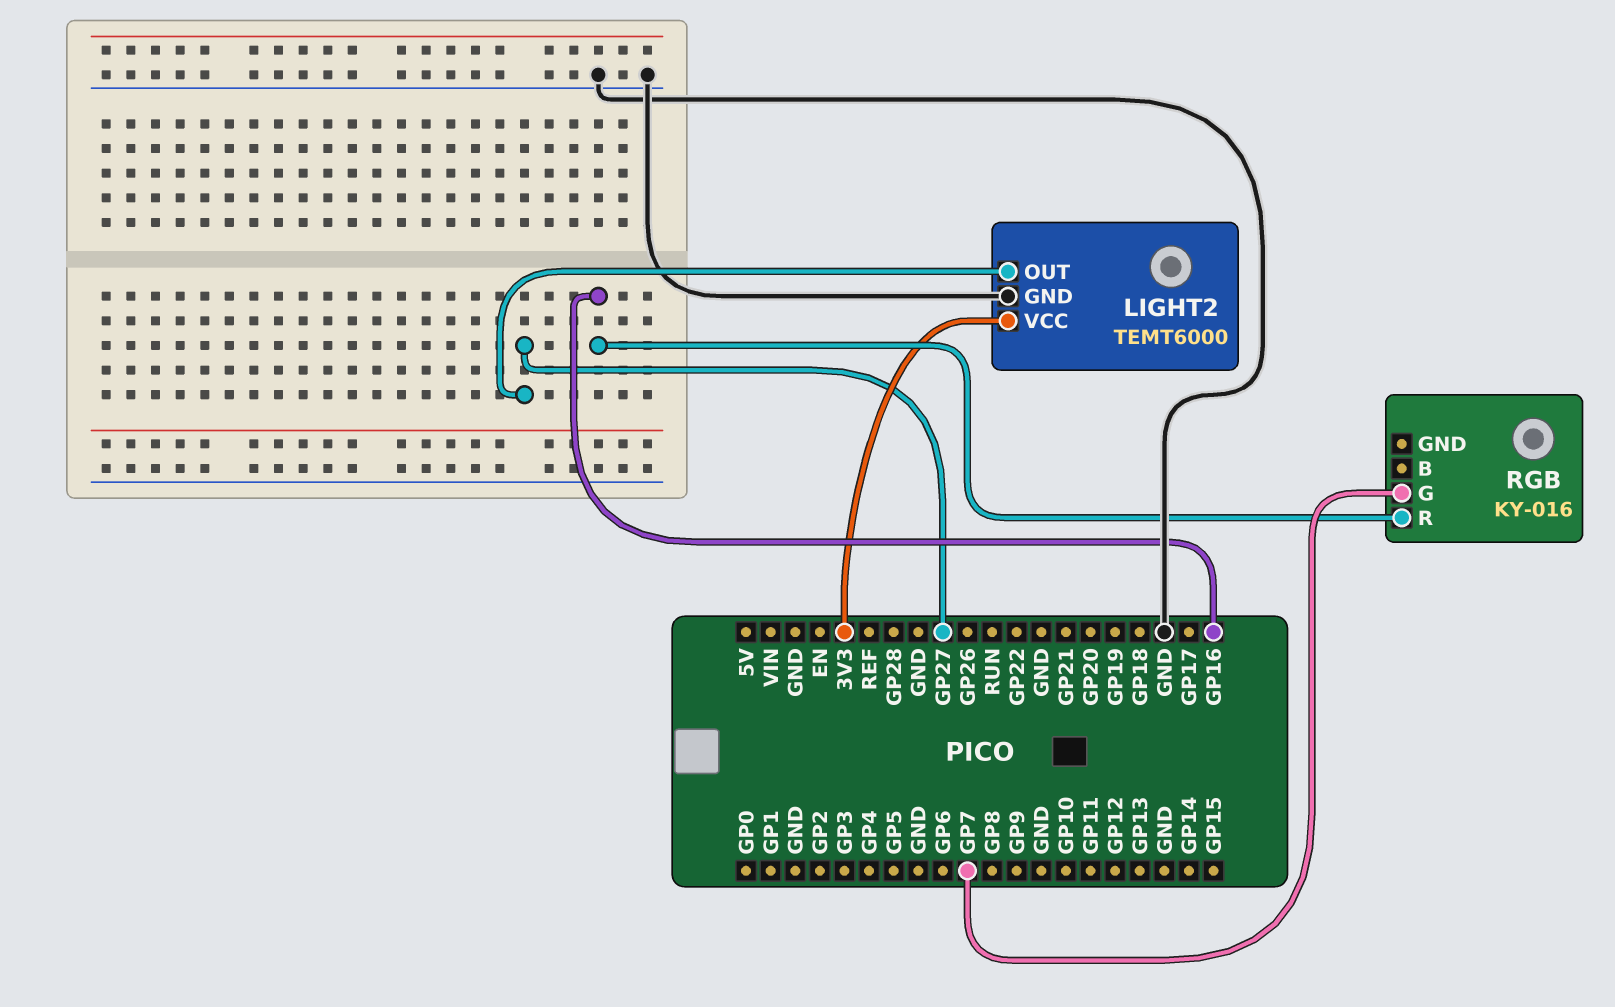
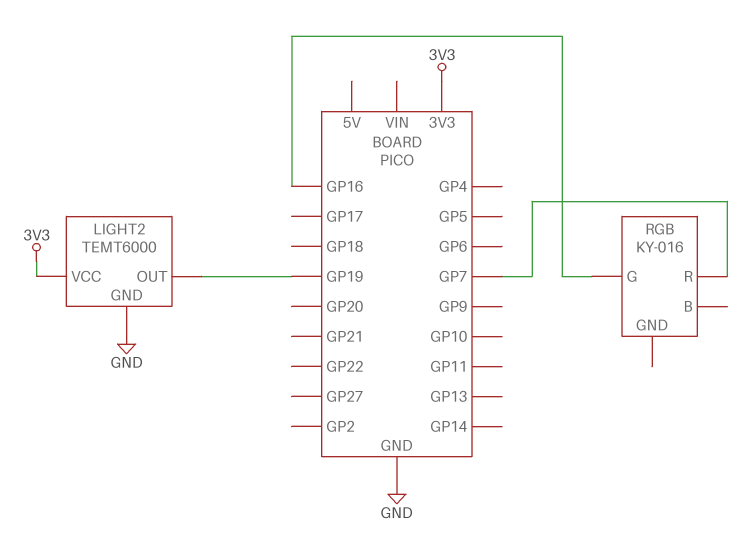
LIGHT2 pin OUT: GP27 -> GP19
RGB pin G: GP7 -> GP16
RGB pin R: GP16 -> GP7

